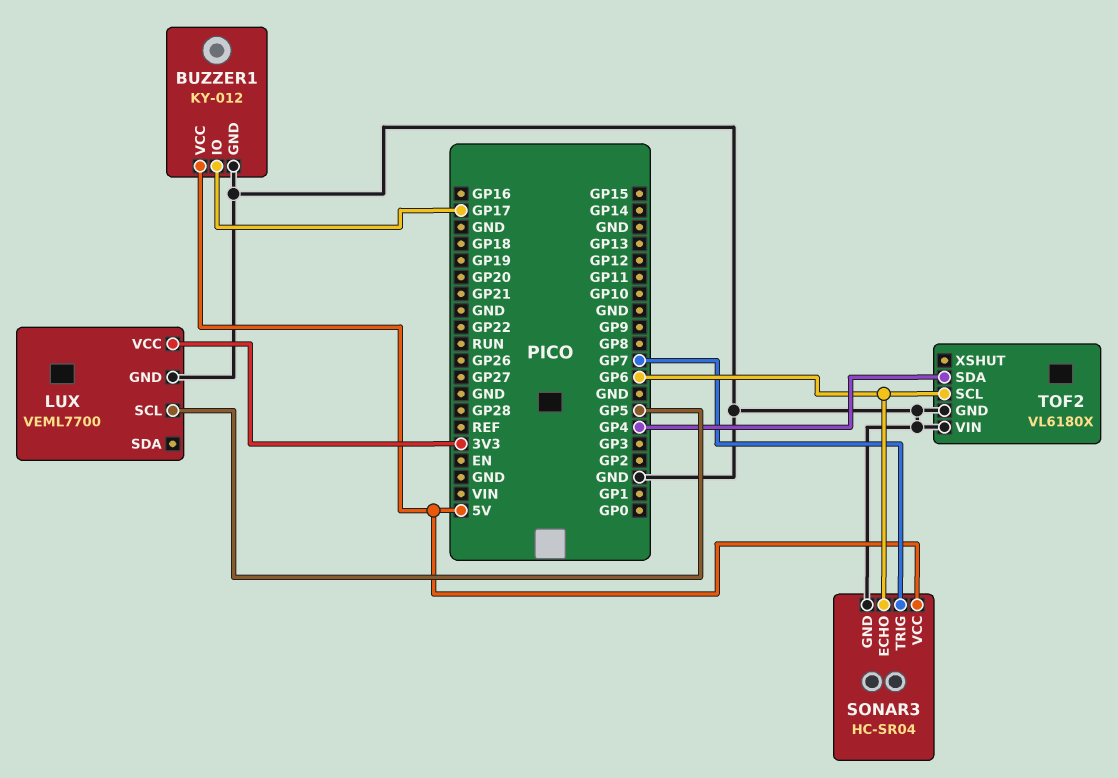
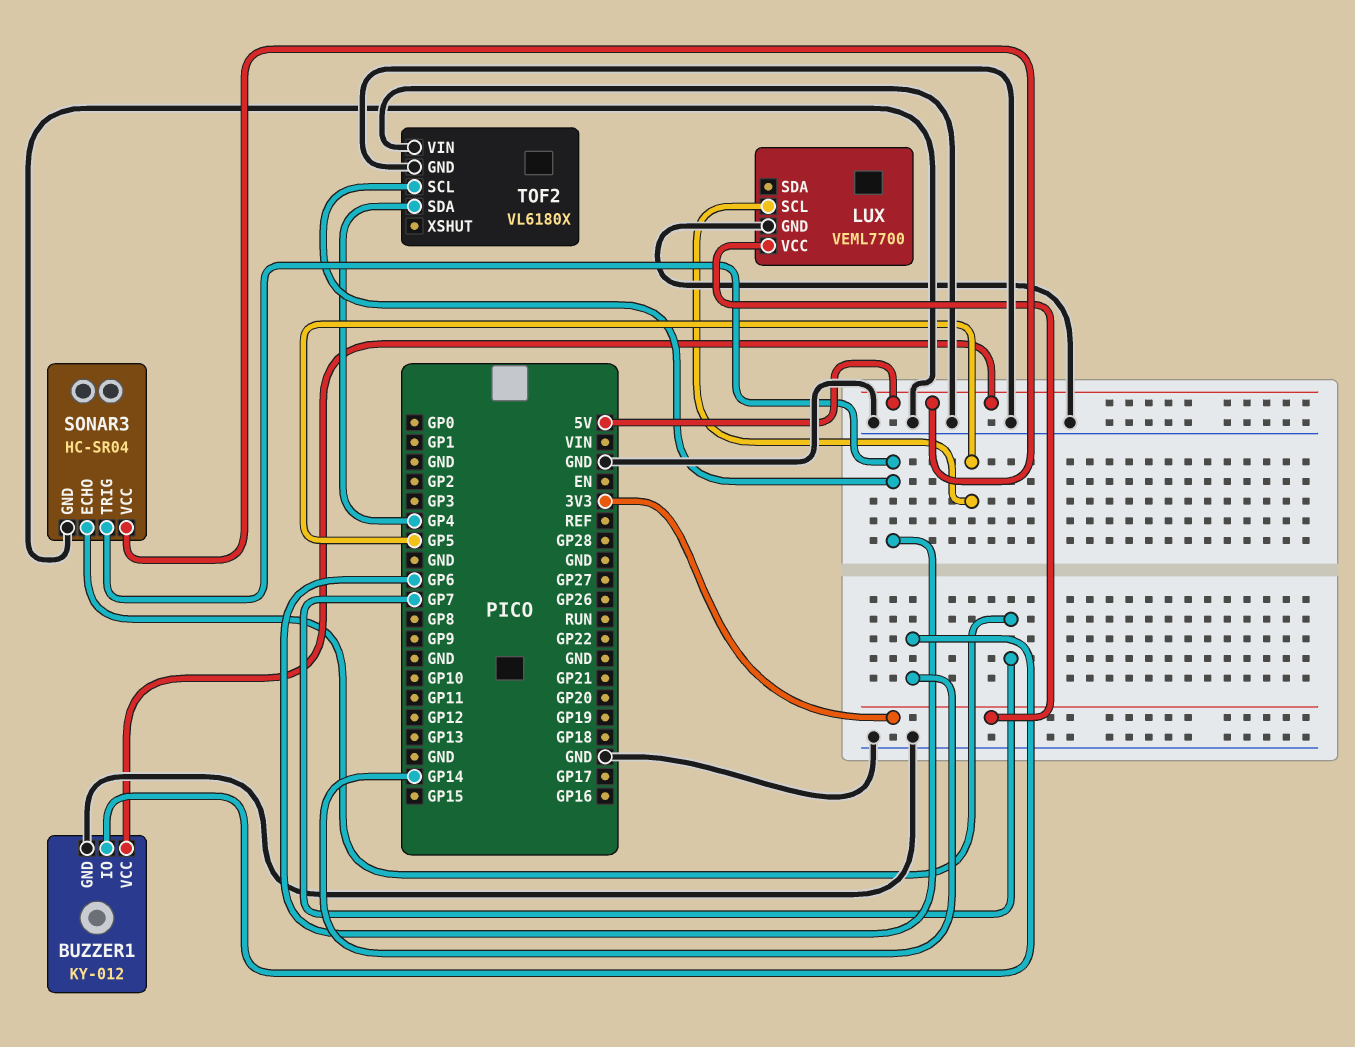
BUZZER1 pin IO: GP17 -> GP14
SONAR3 pin ECHO: GP6 -> GP7
SONAR3 pin TRIG: GP7 -> GP6

